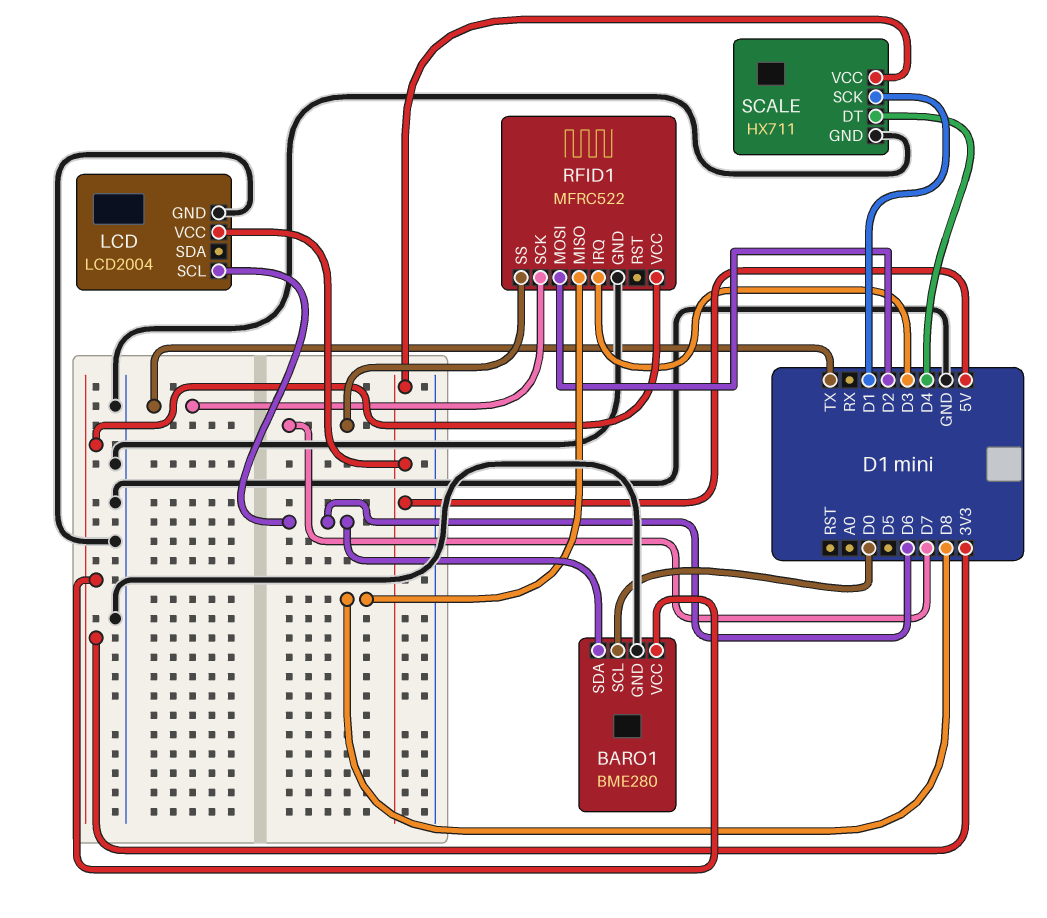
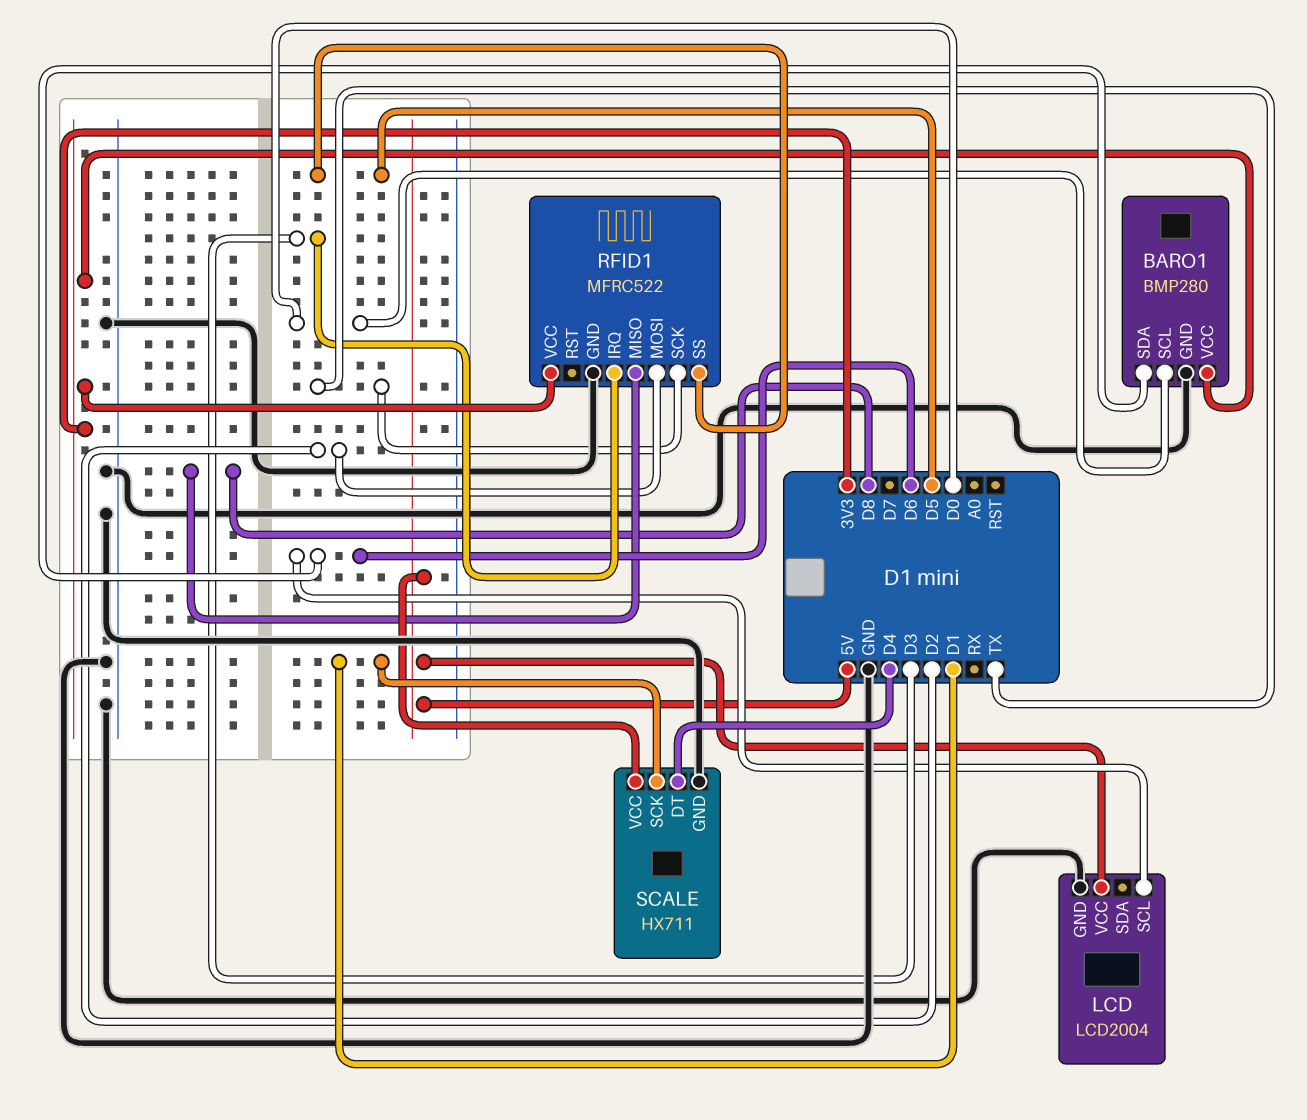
BARO1: BME280 -> BMP280
RFID1 pin SS: D7 -> D5

